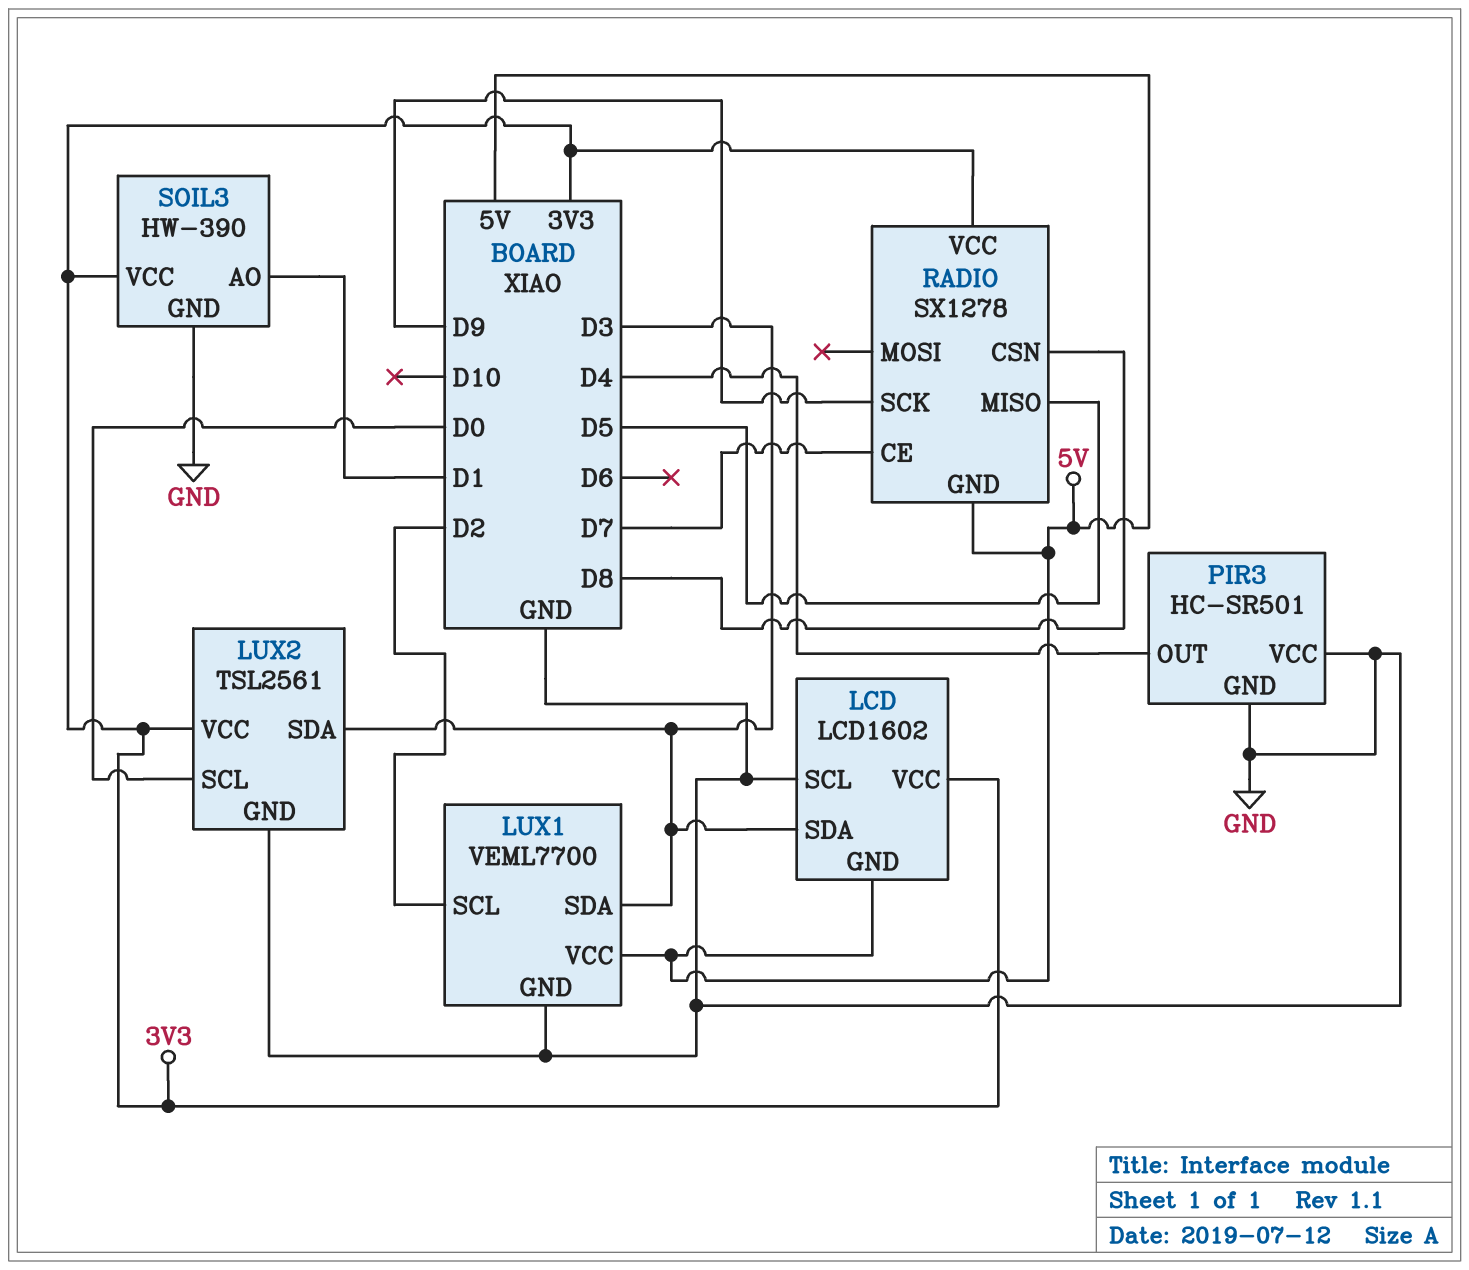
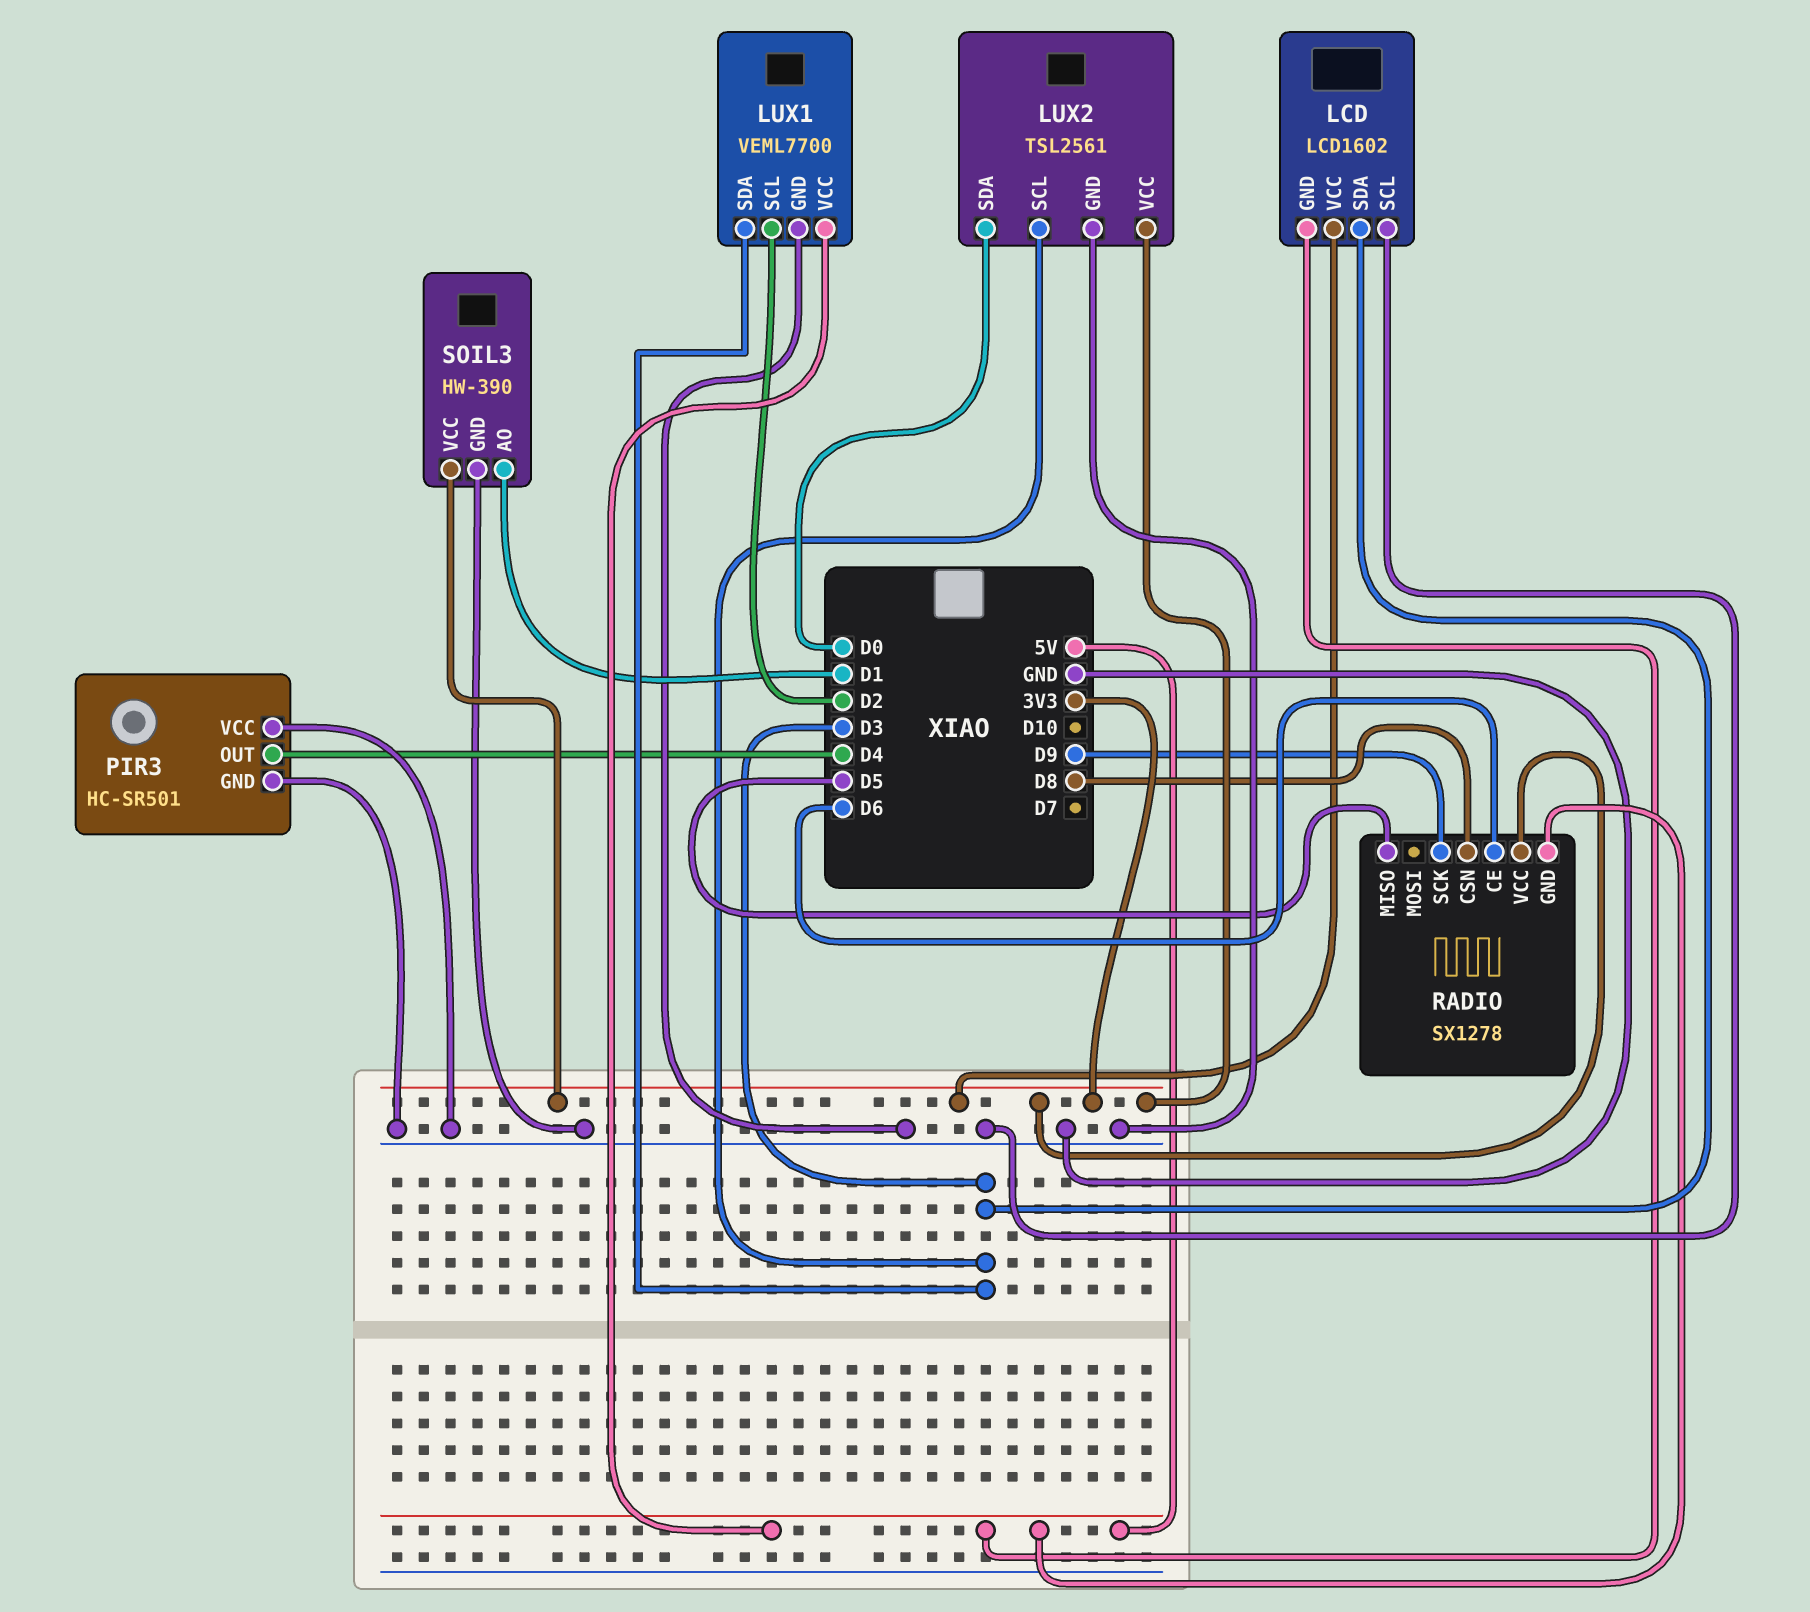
LUX2 pin SCL: D0 -> D3
LUX2 pin SDA: D3 -> D0
RADIO pin CE: D7 -> D6

